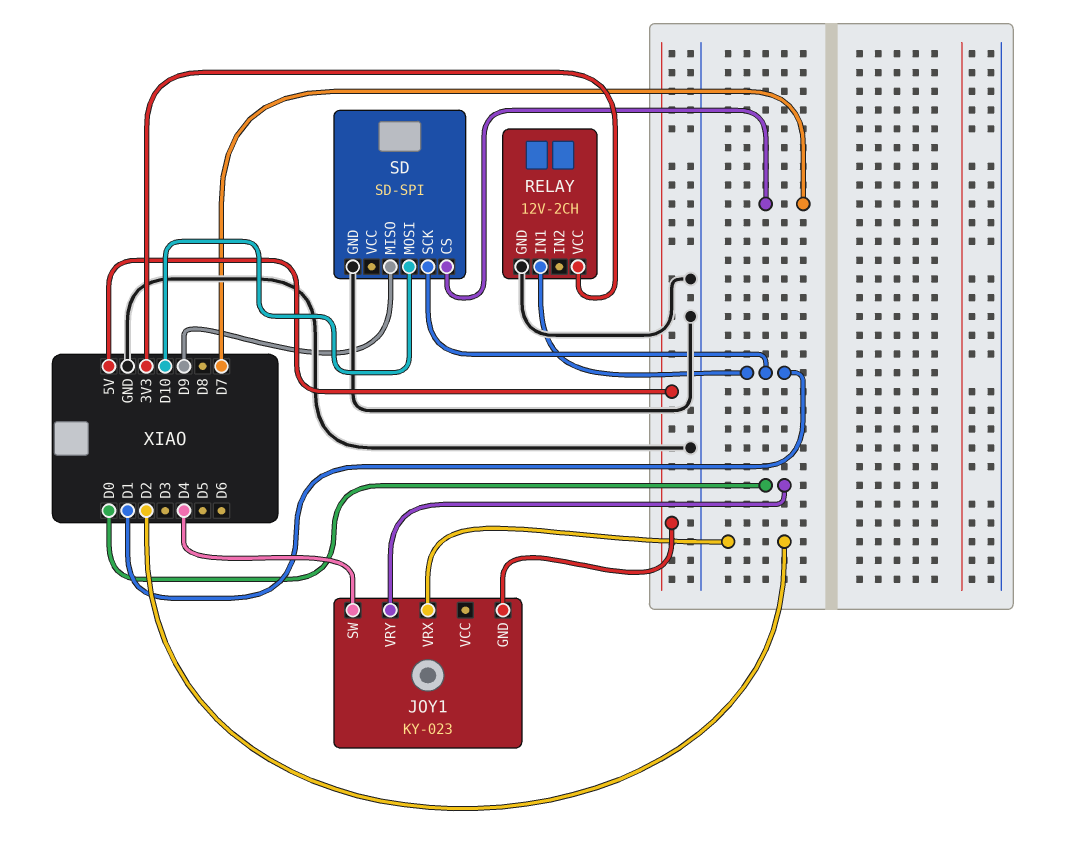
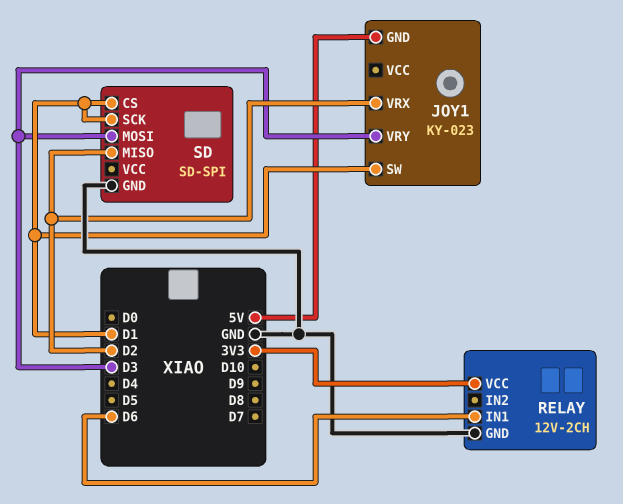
JOY1 pin SW: D4 -> D1
JOY1 pin VRY: D0 -> D3
RELAY pin IN1: D1 -> D6
SD pin CS: D7 -> D1
SD pin MISO: D9 -> D2
SD pin MOSI: D10 -> D3

